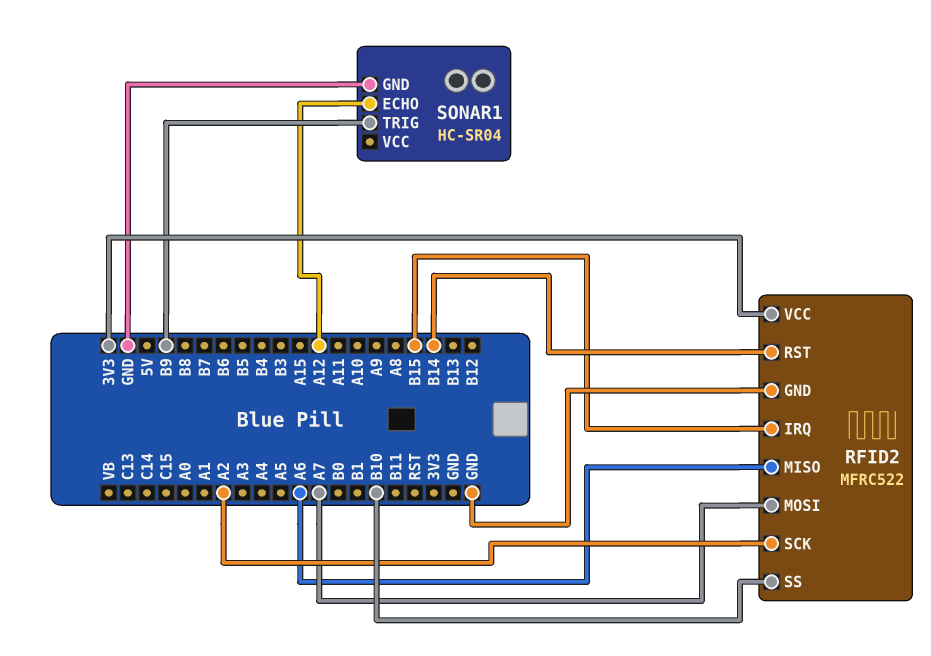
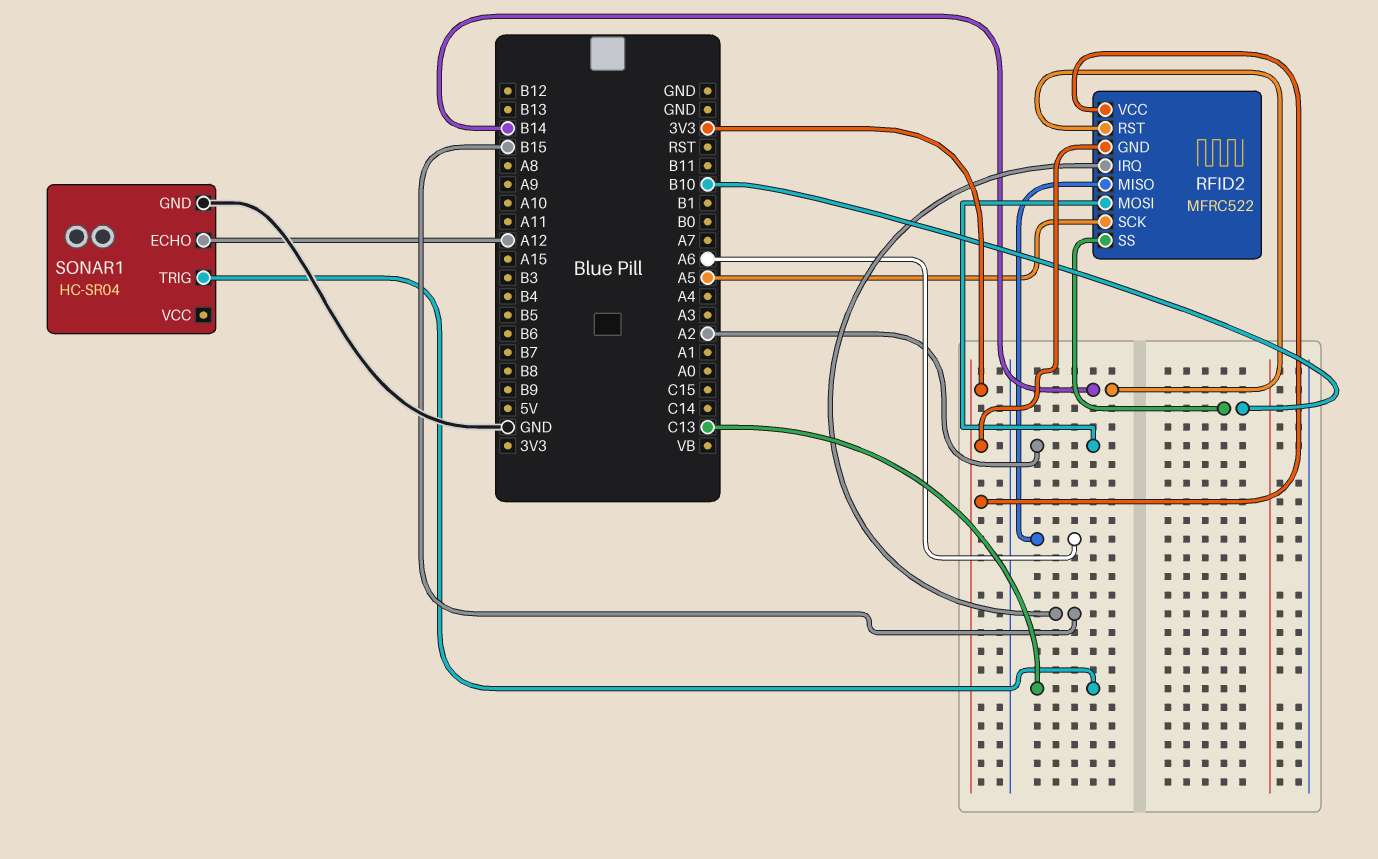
RFID2 pin GND: GND -> 3V3
RFID2 pin MOSI: A7 -> A2
RFID2 pin SCK: A2 -> A5
SONAR1 pin TRIG: B9 -> C13

